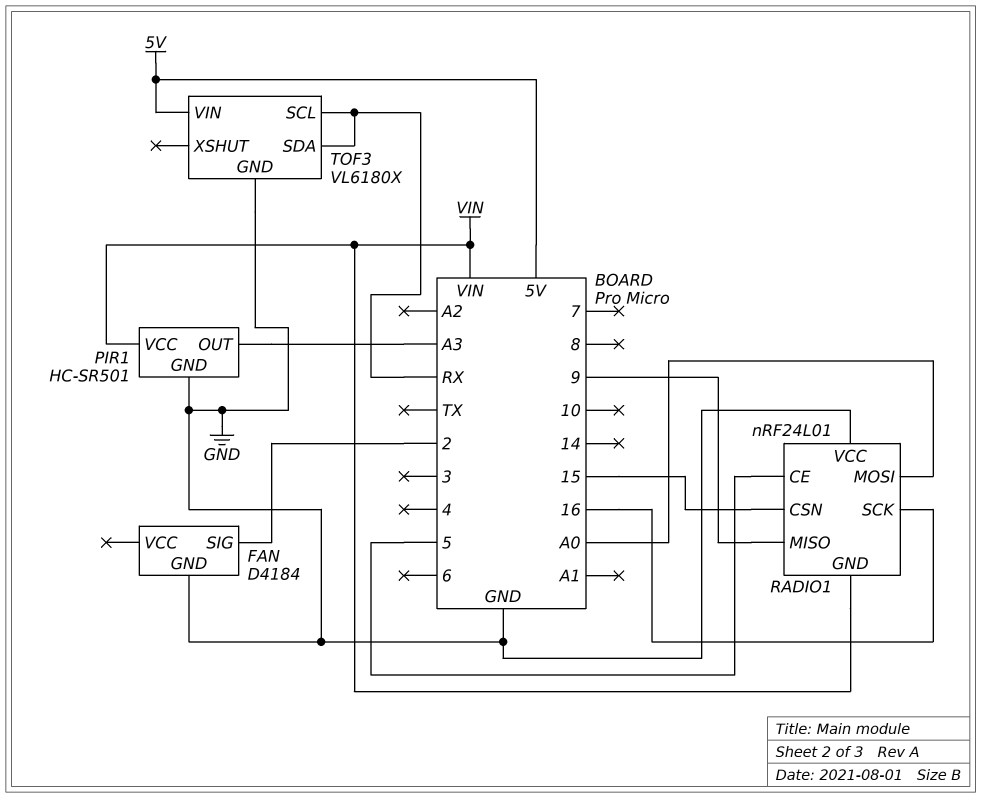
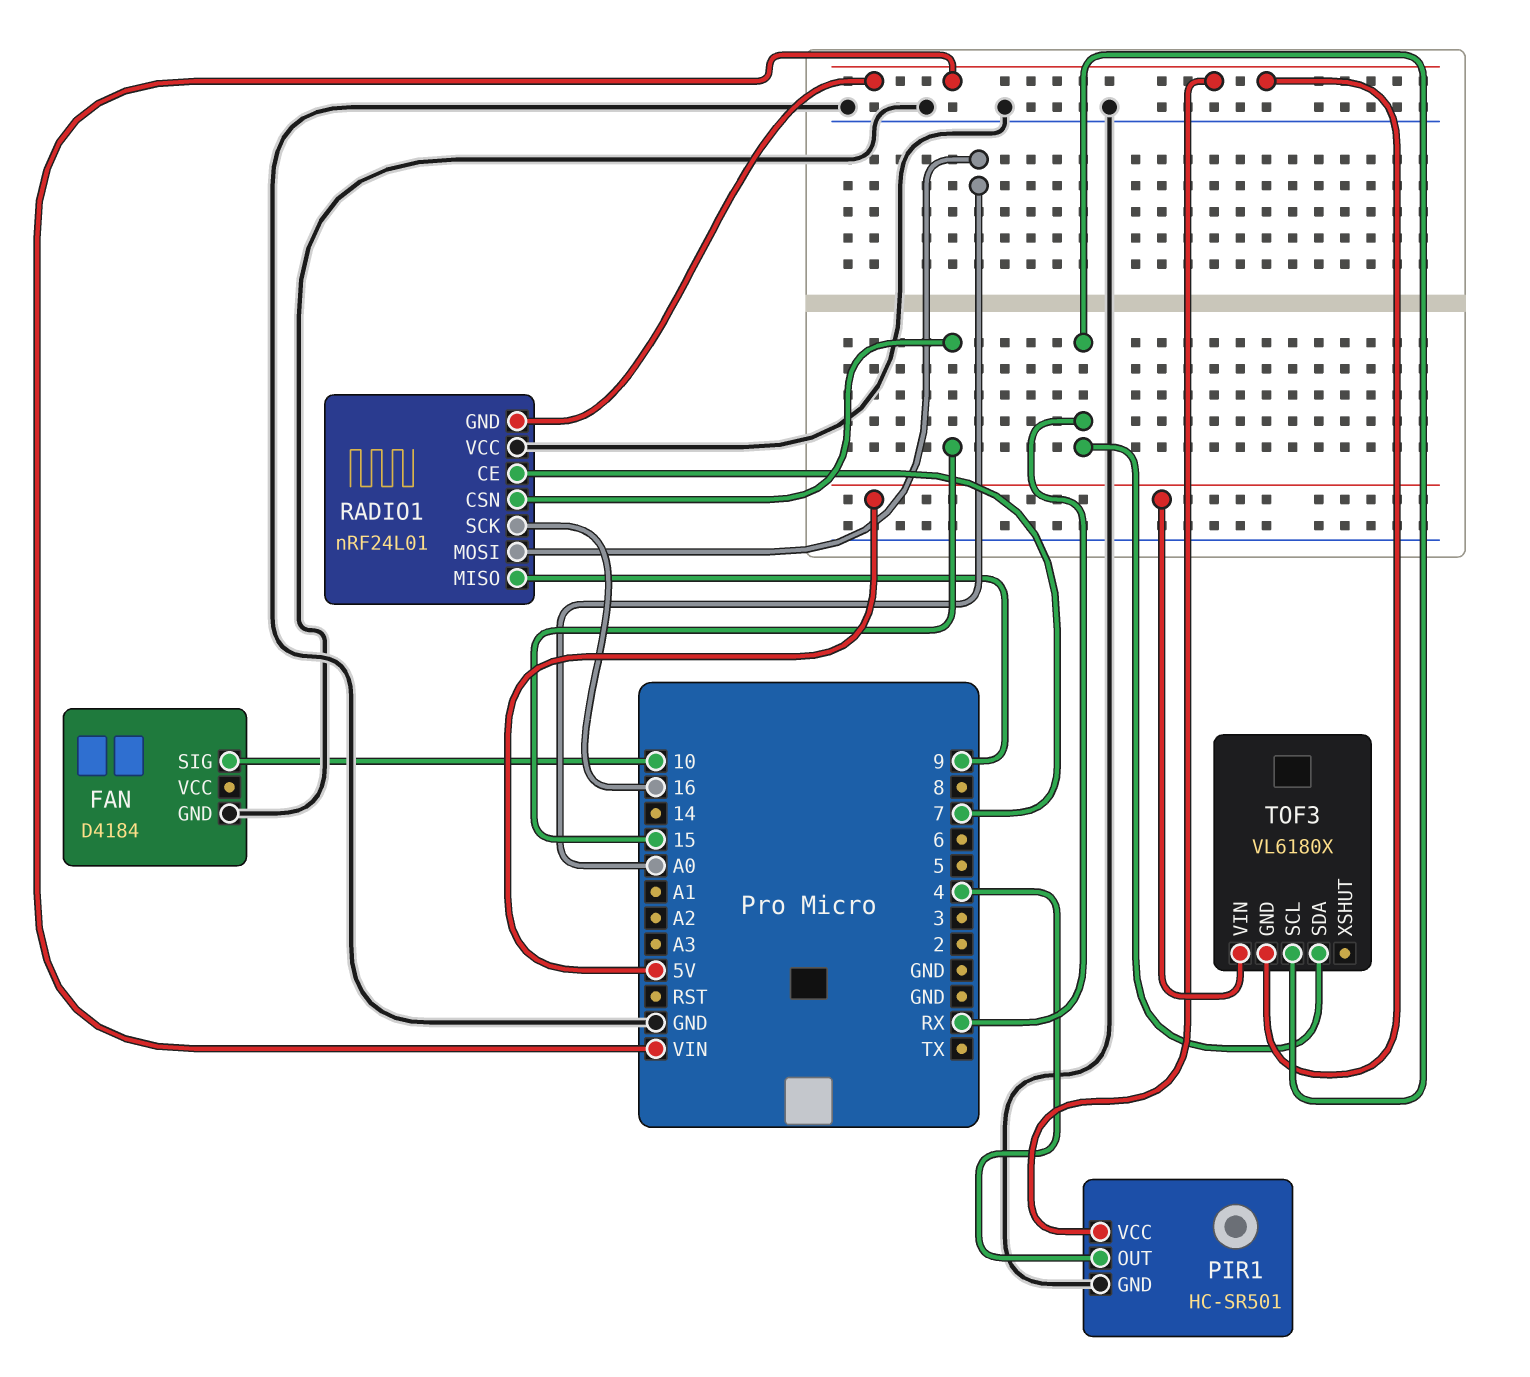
FAN pin SIG: 2 -> 10
PIR1 pin OUT: A3 -> 4
RADIO1 pin CE: 5 -> 7
TOF3 pin GND: GND -> VIN

